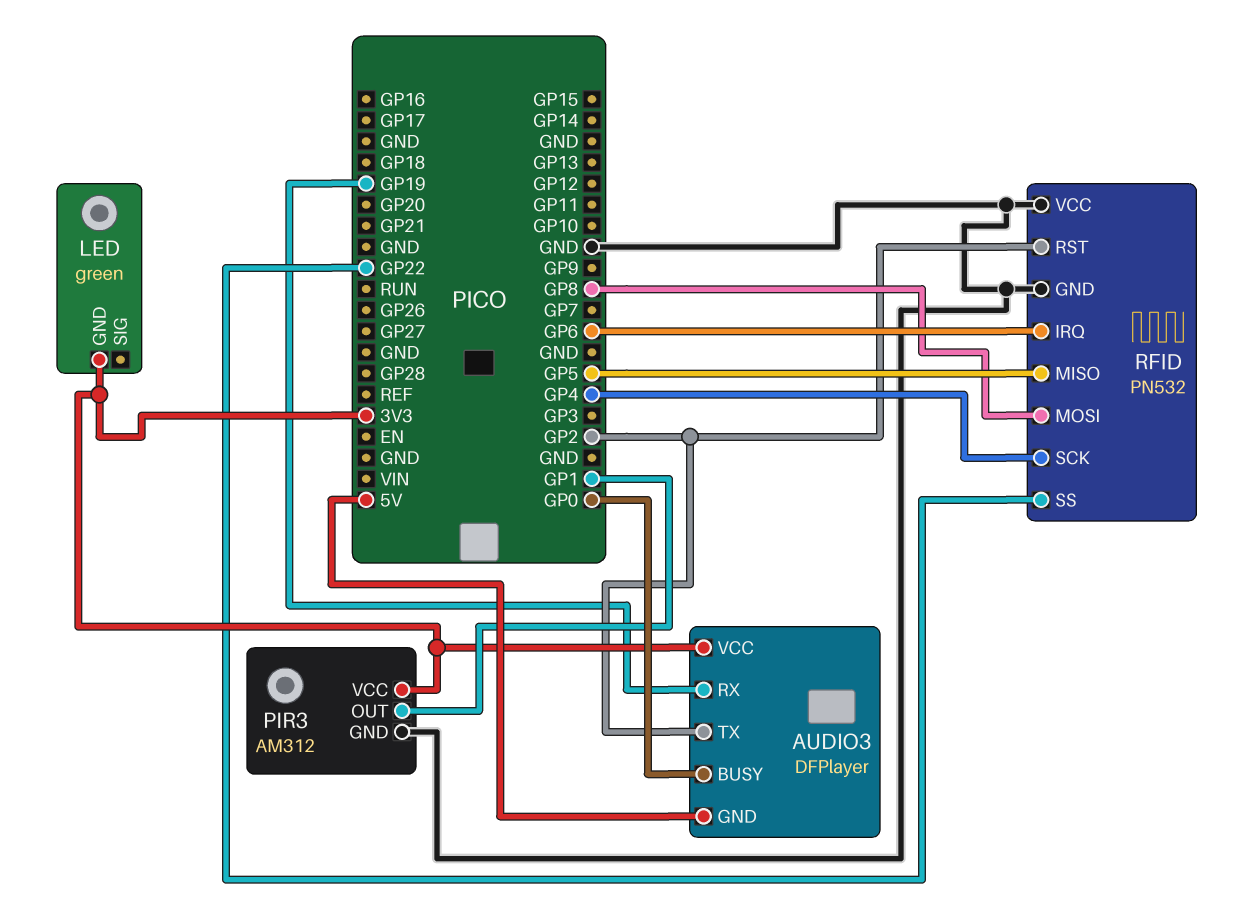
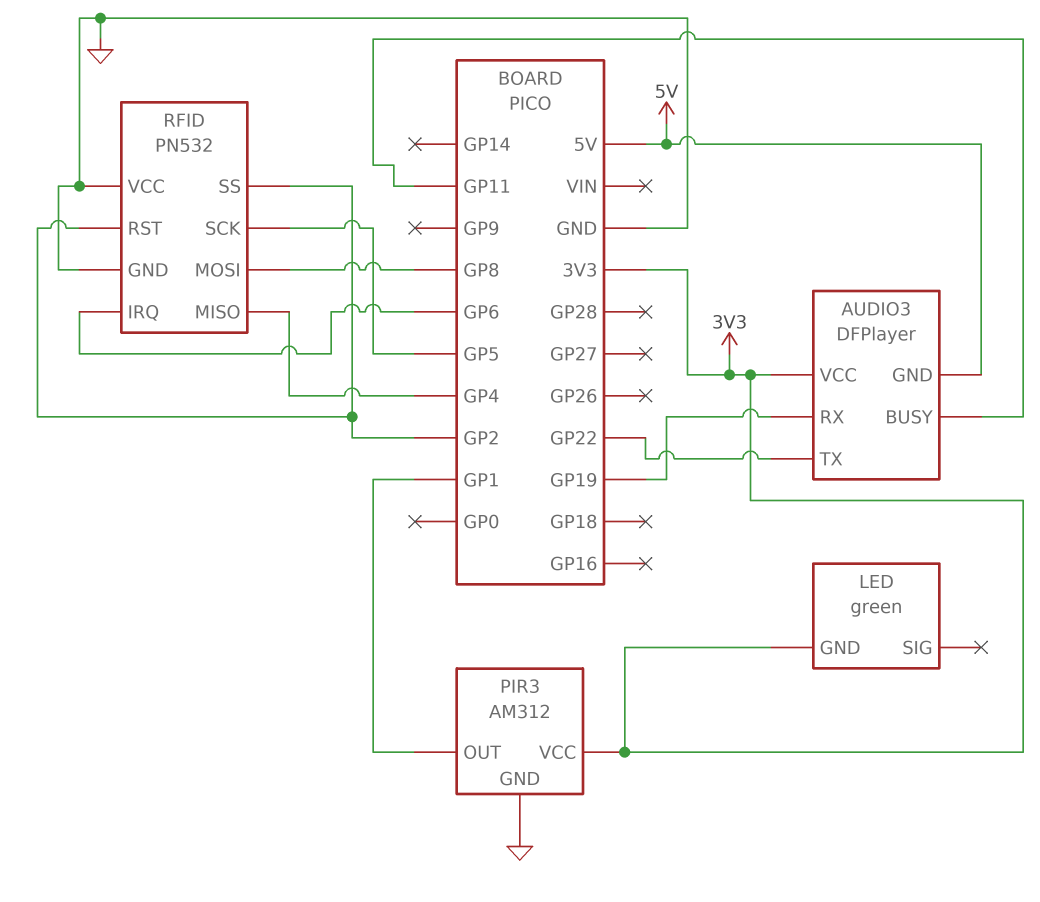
AUDIO3 pin BUSY: GP0 -> GP11
AUDIO3 pin TX: GP2 -> GP22
RFID pin MISO: GP5 -> GP4
RFID pin SCK: GP4 -> GP5
RFID pin SS: GP22 -> GP2

